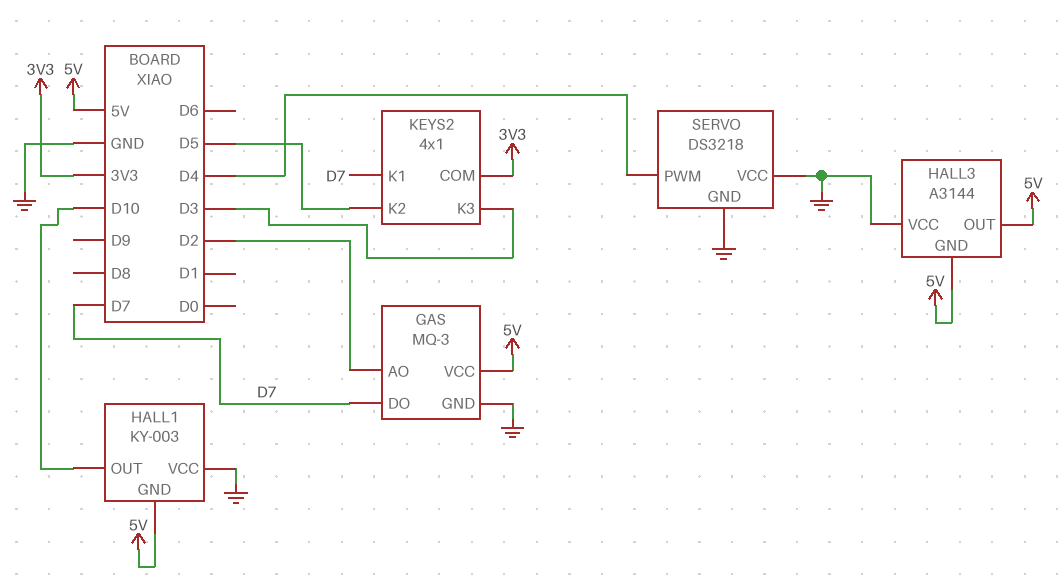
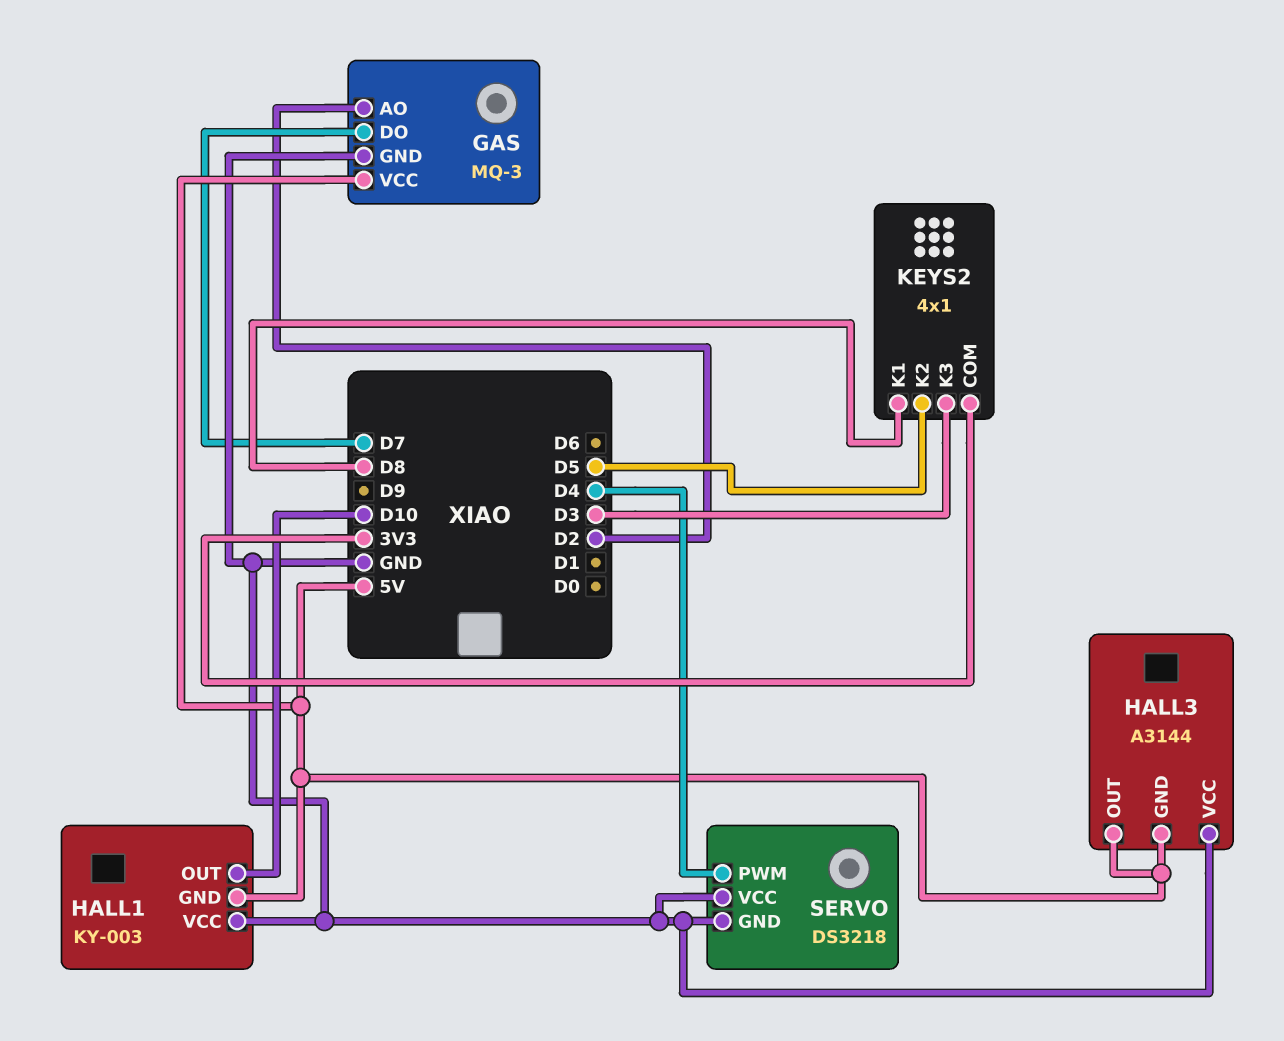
KEYS2 pin K1: D7 -> D8

